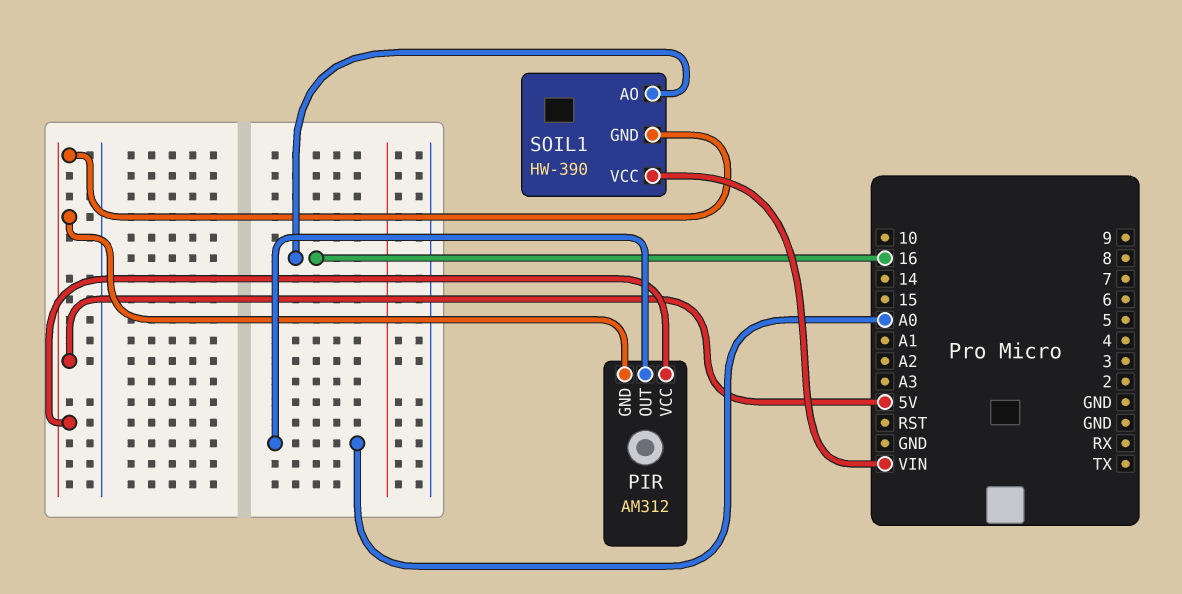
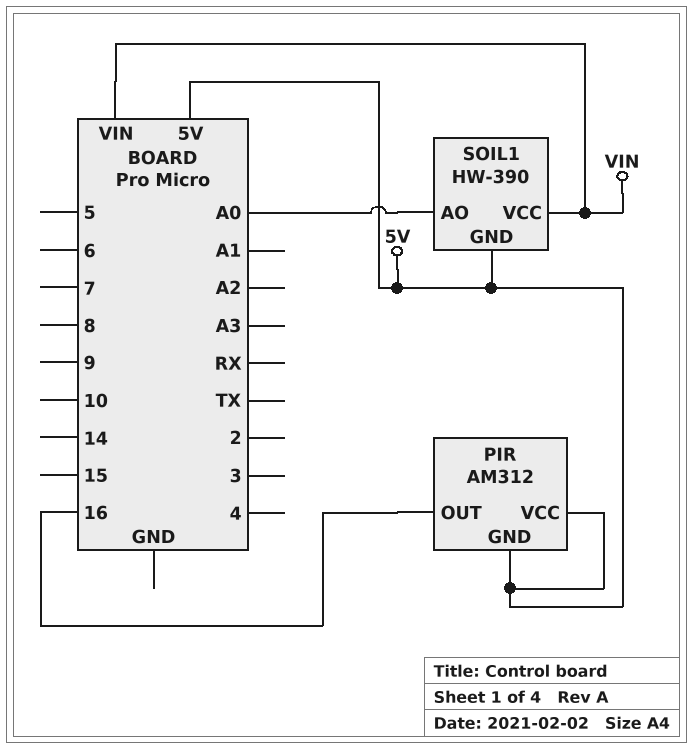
PIR pin OUT: A0 -> 16
SOIL1 pin AO: 16 -> A0

